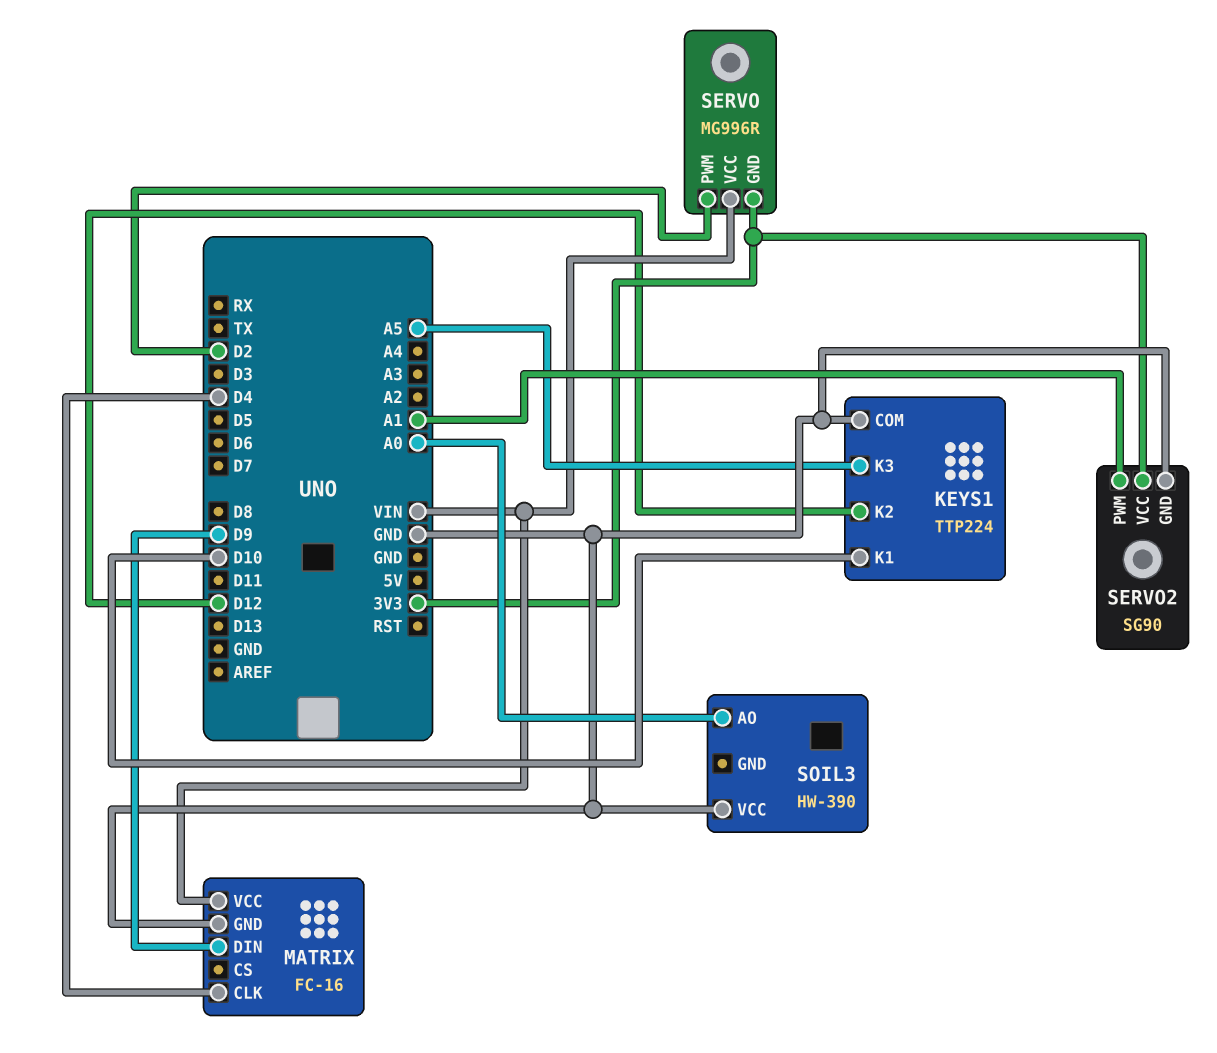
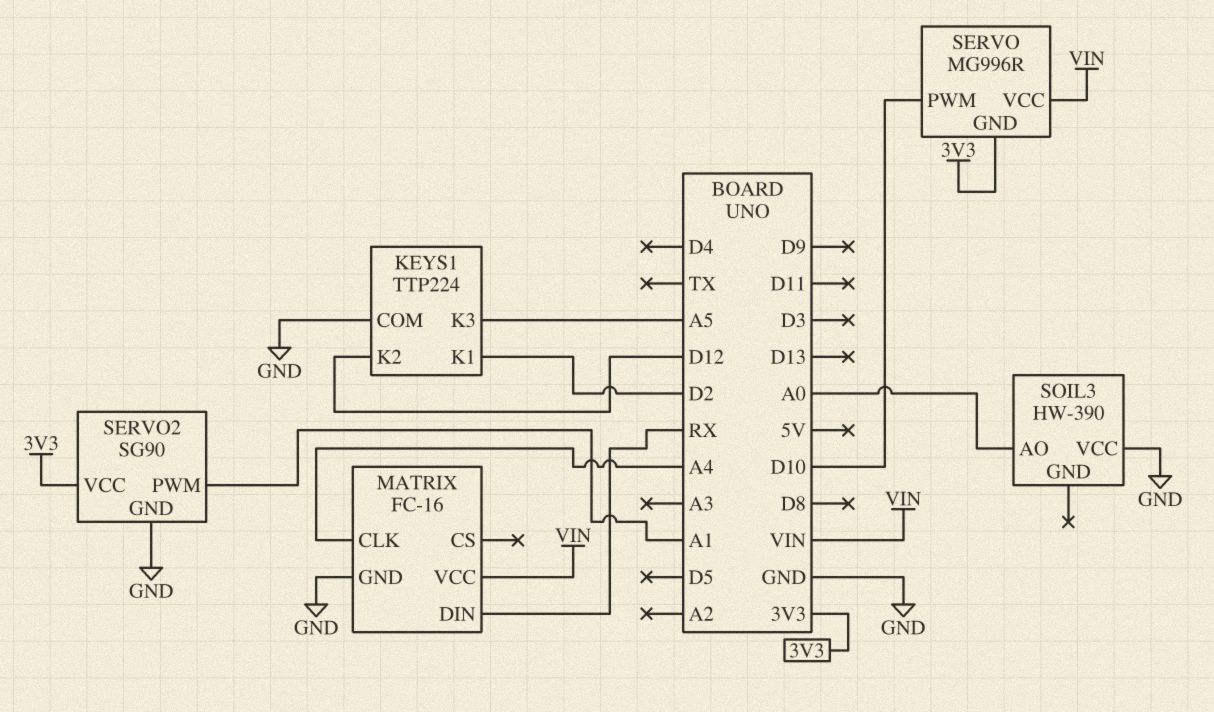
KEYS1 pin K1: D10 -> D2
MATRIX pin CLK: D4 -> A4
MATRIX pin DIN: D9 -> RX
SERVO pin PWM: D2 -> D10

